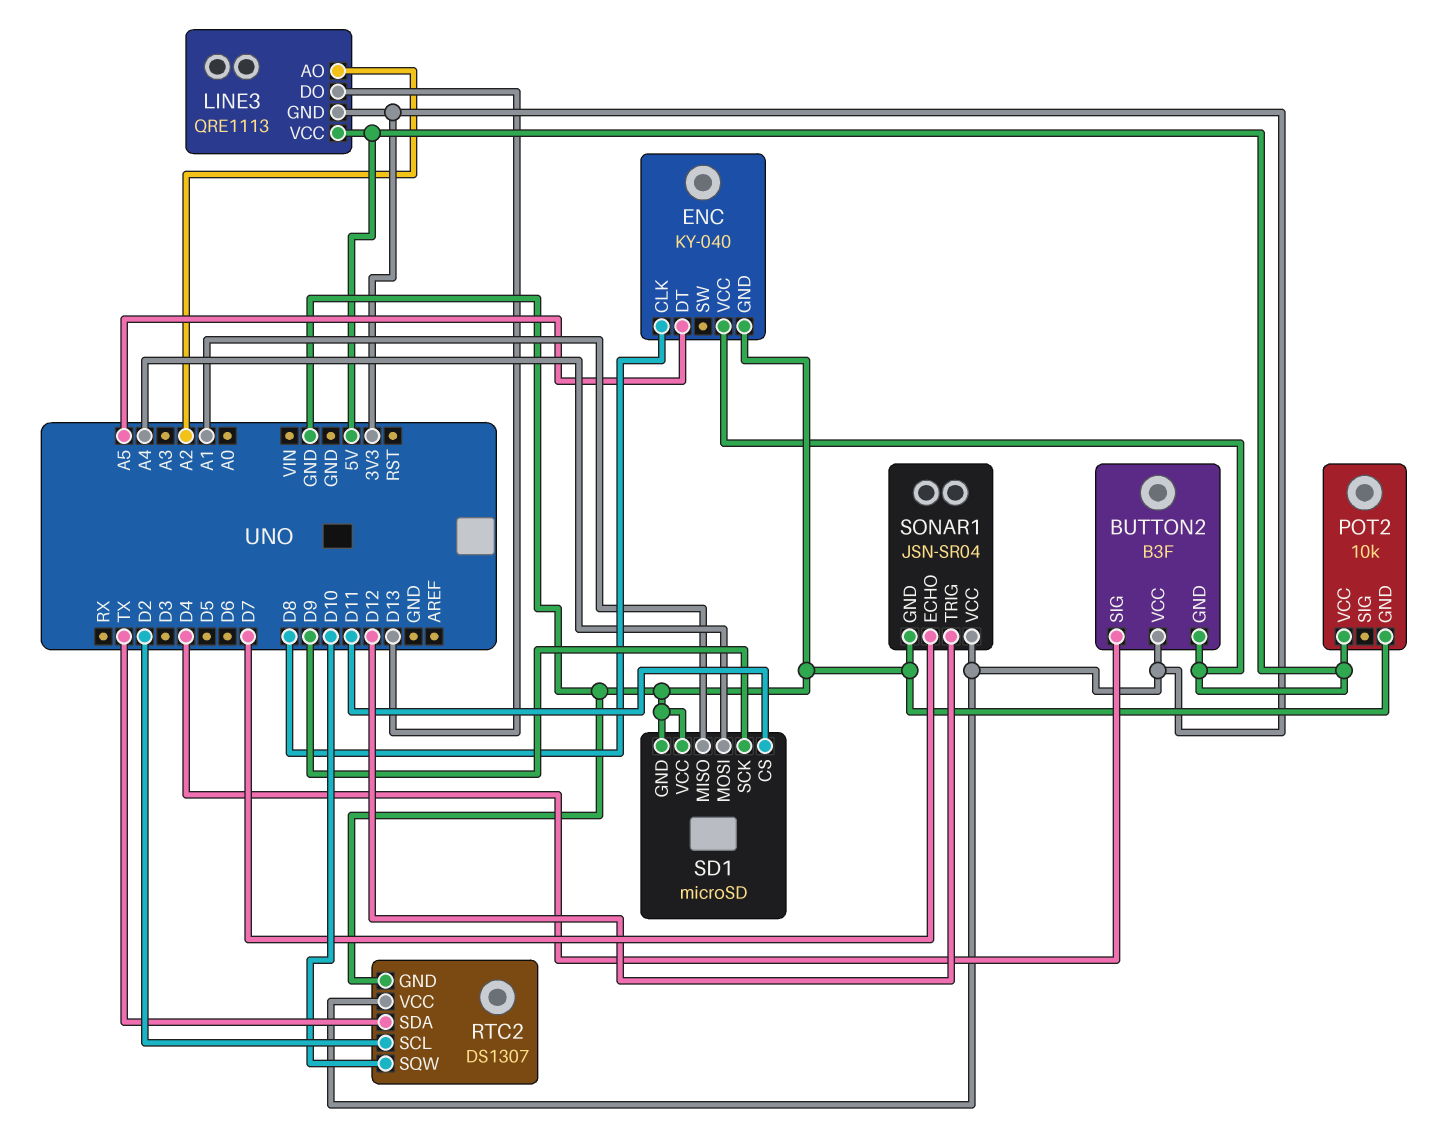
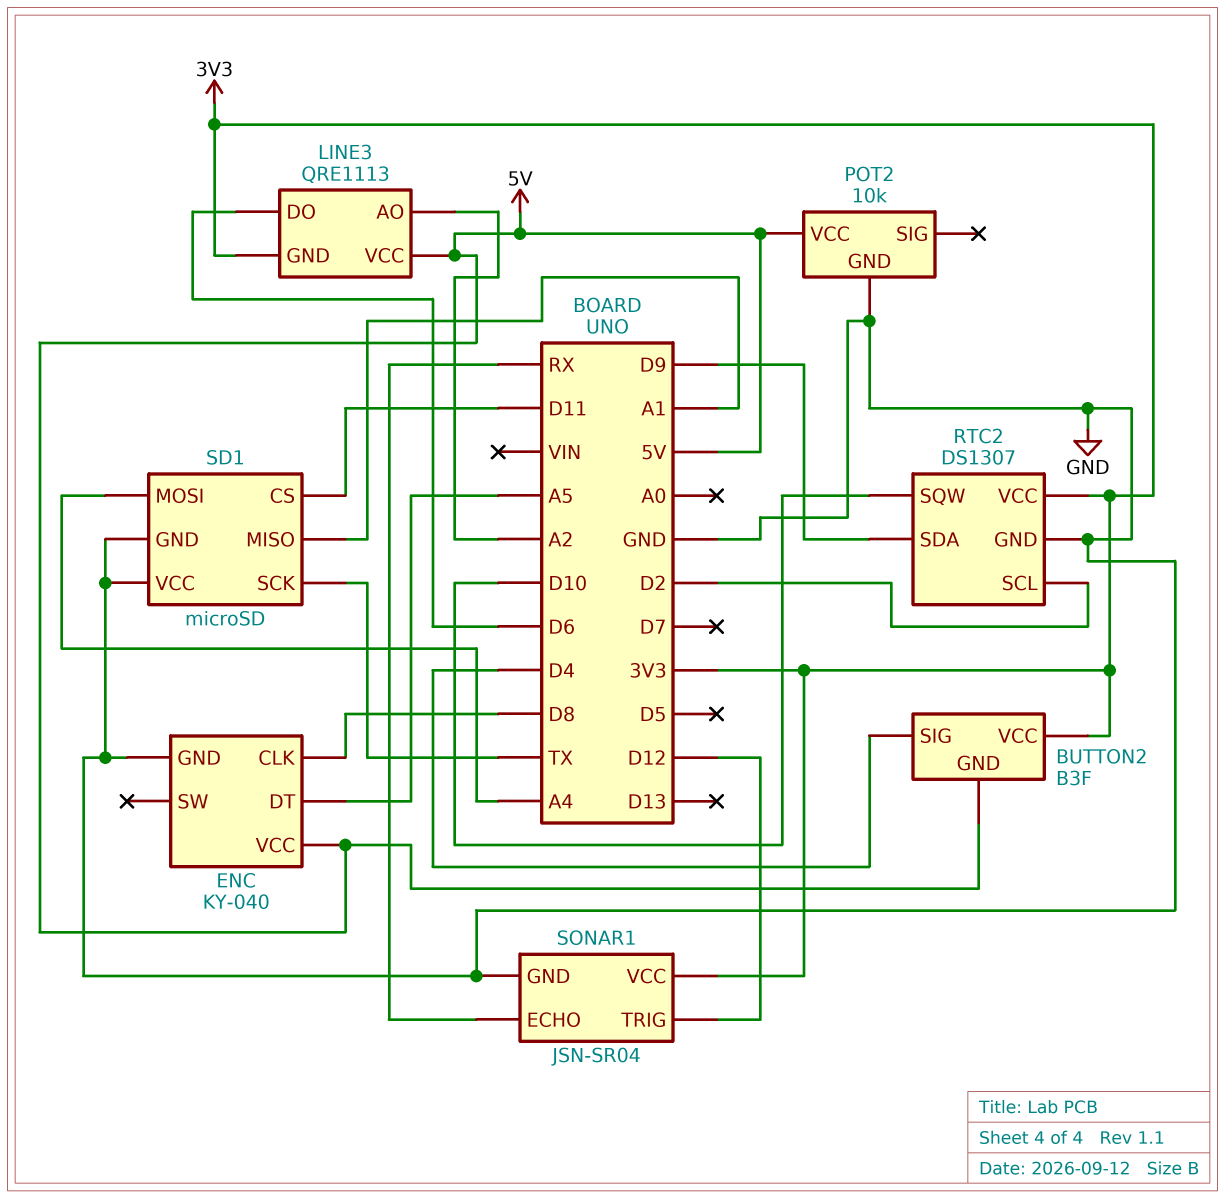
LINE3 pin DO: D13 -> D6
RTC2 pin SDA: TX -> D9
SD1 pin SCK: D9 -> TX
SONAR1 pin ECHO: D7 -> RX

